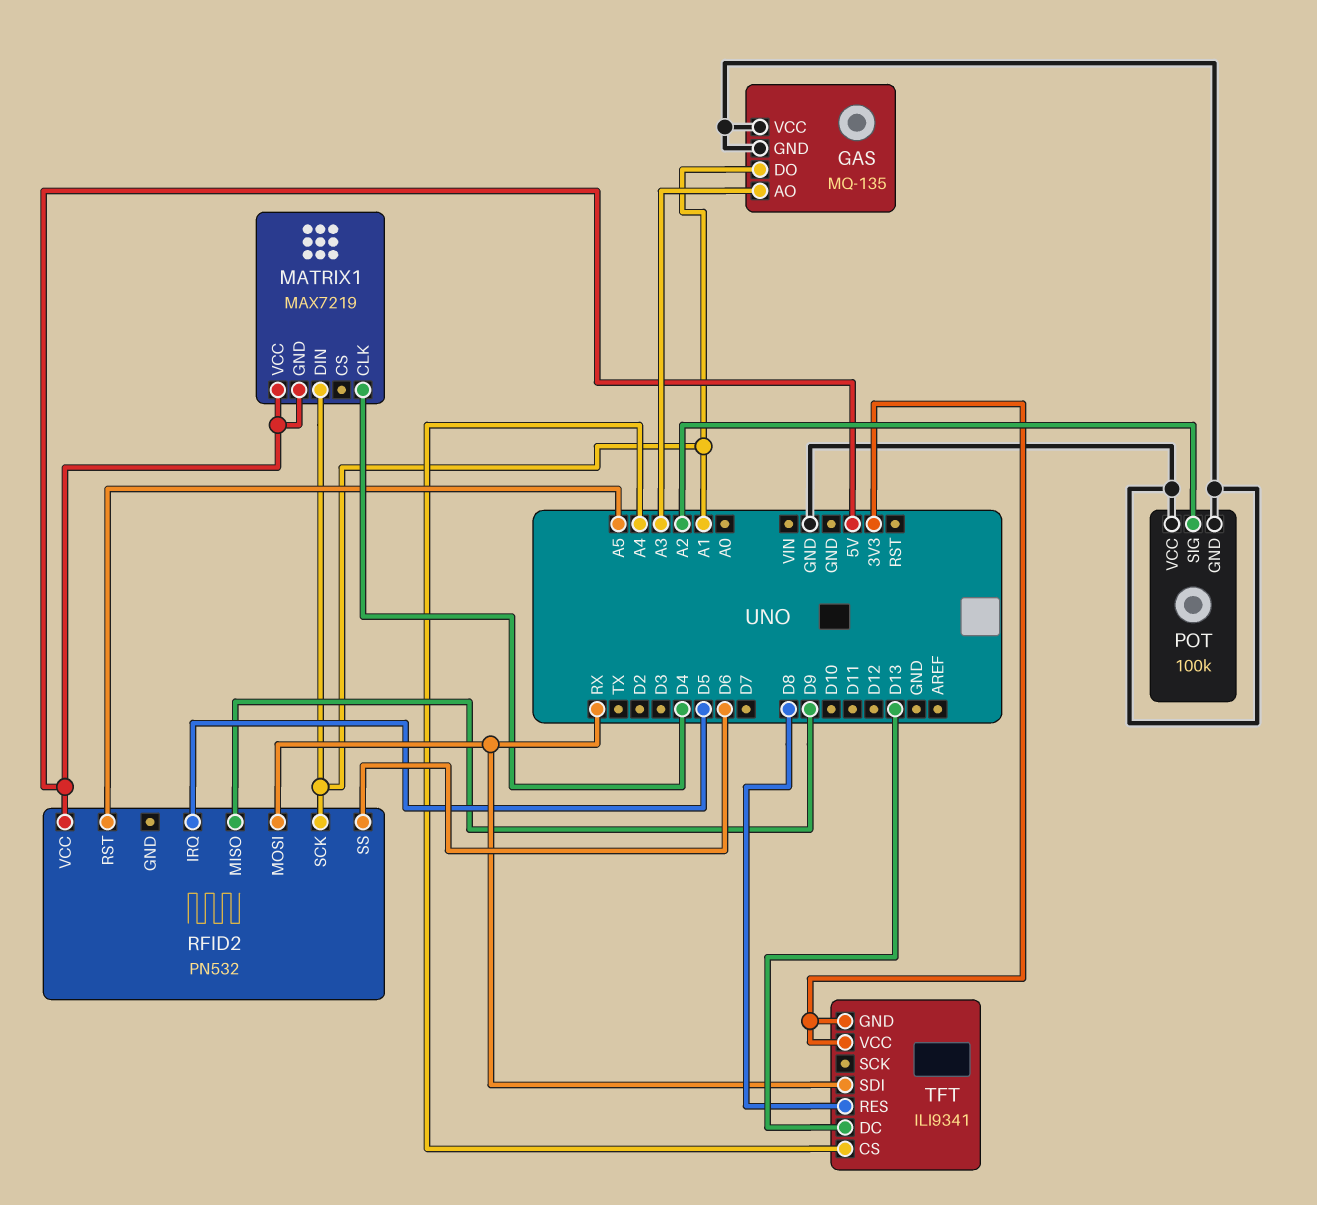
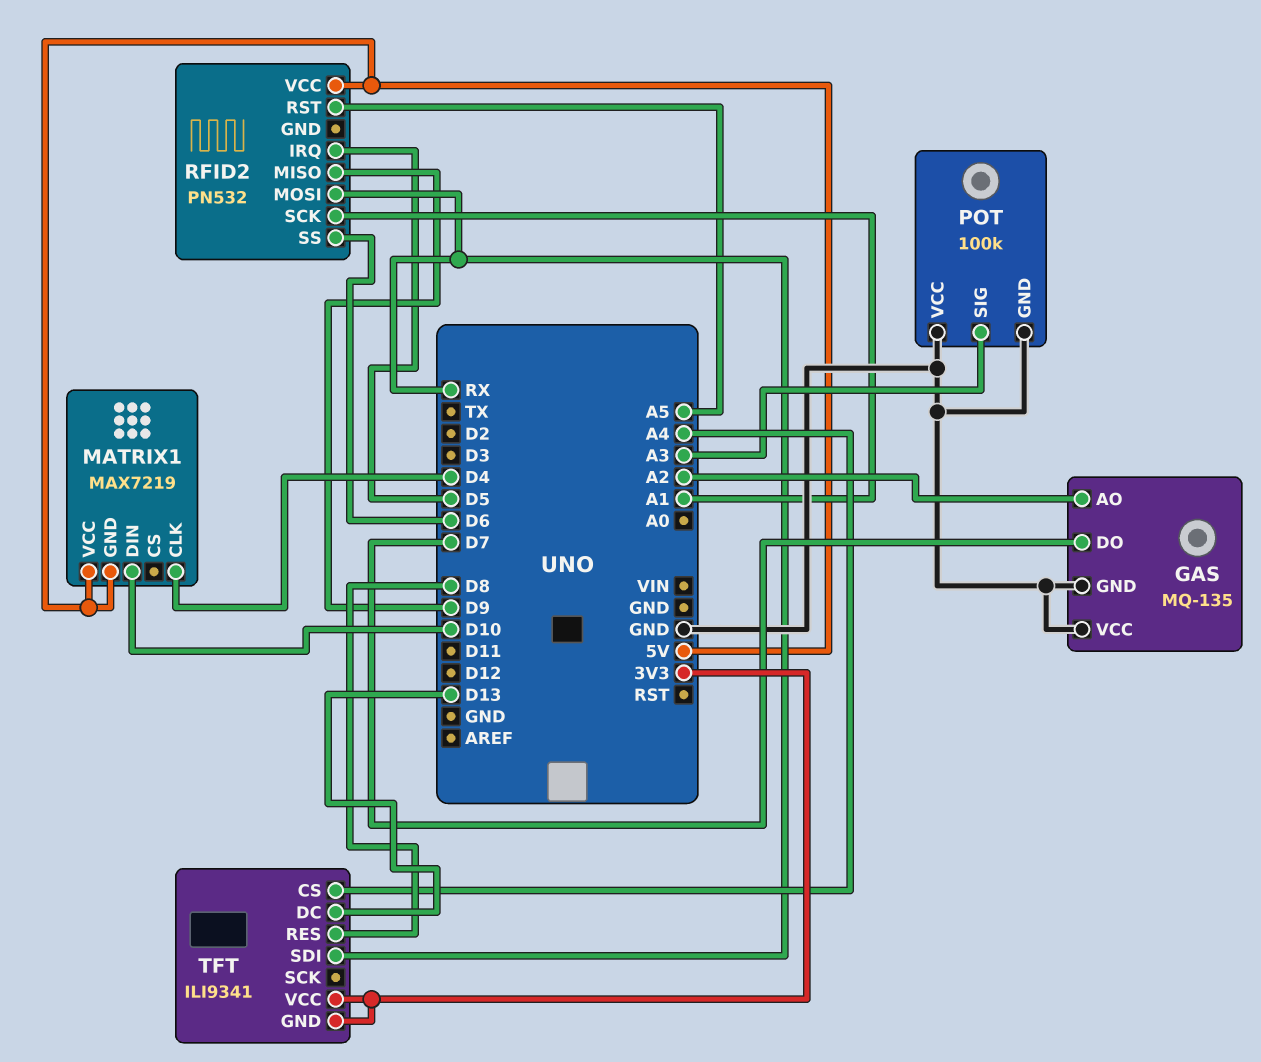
GAS pin AO: A3 -> A2
GAS pin DO: A1 -> D7
MATRIX1 pin DIN: A1 -> D10
POT pin SIG: A2 -> A3

